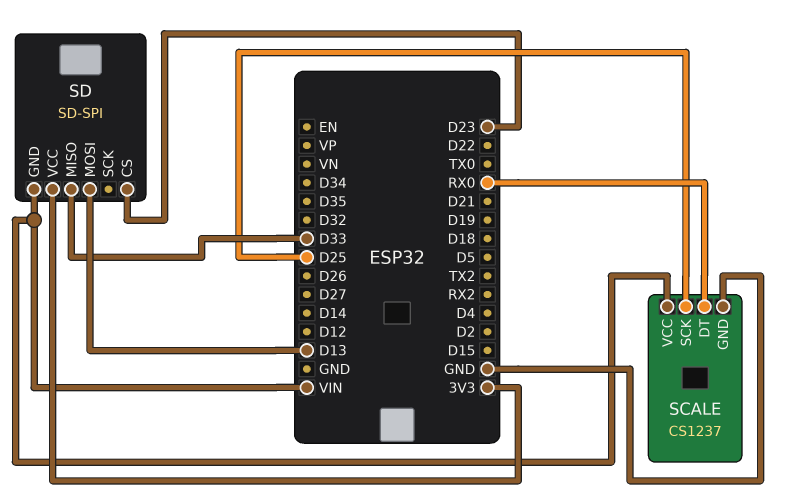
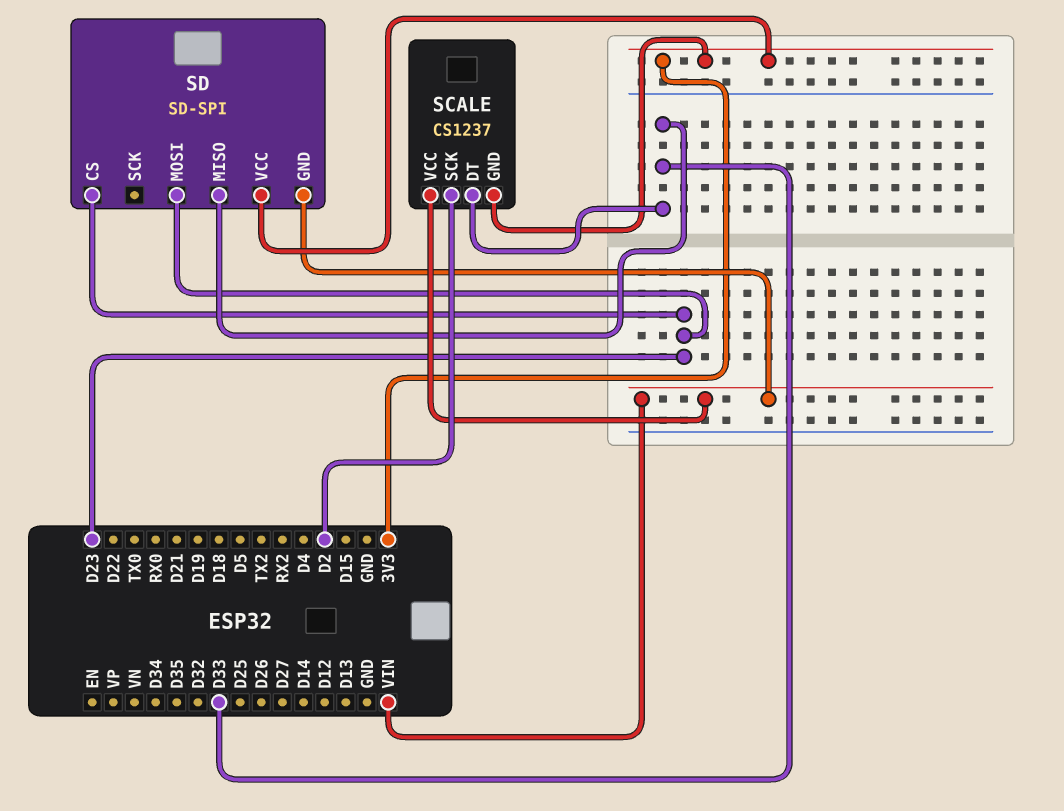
SCALE pin DT: RX0 -> D33
SCALE pin GND: GND -> 3V3
SCALE pin SCK: D25 -> D2
SD pin MOSI: D13 -> D23

